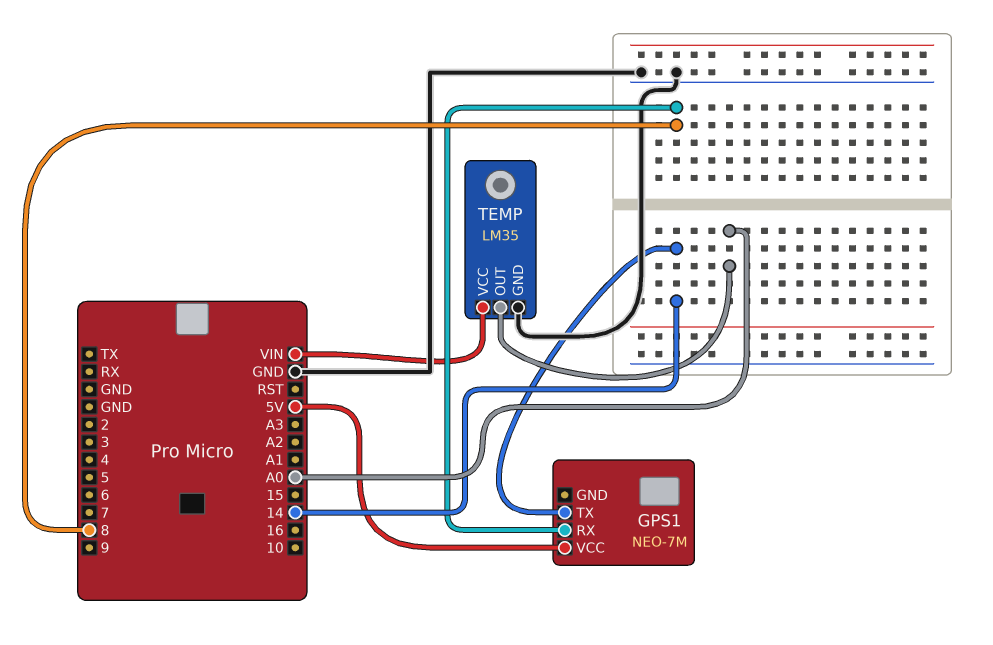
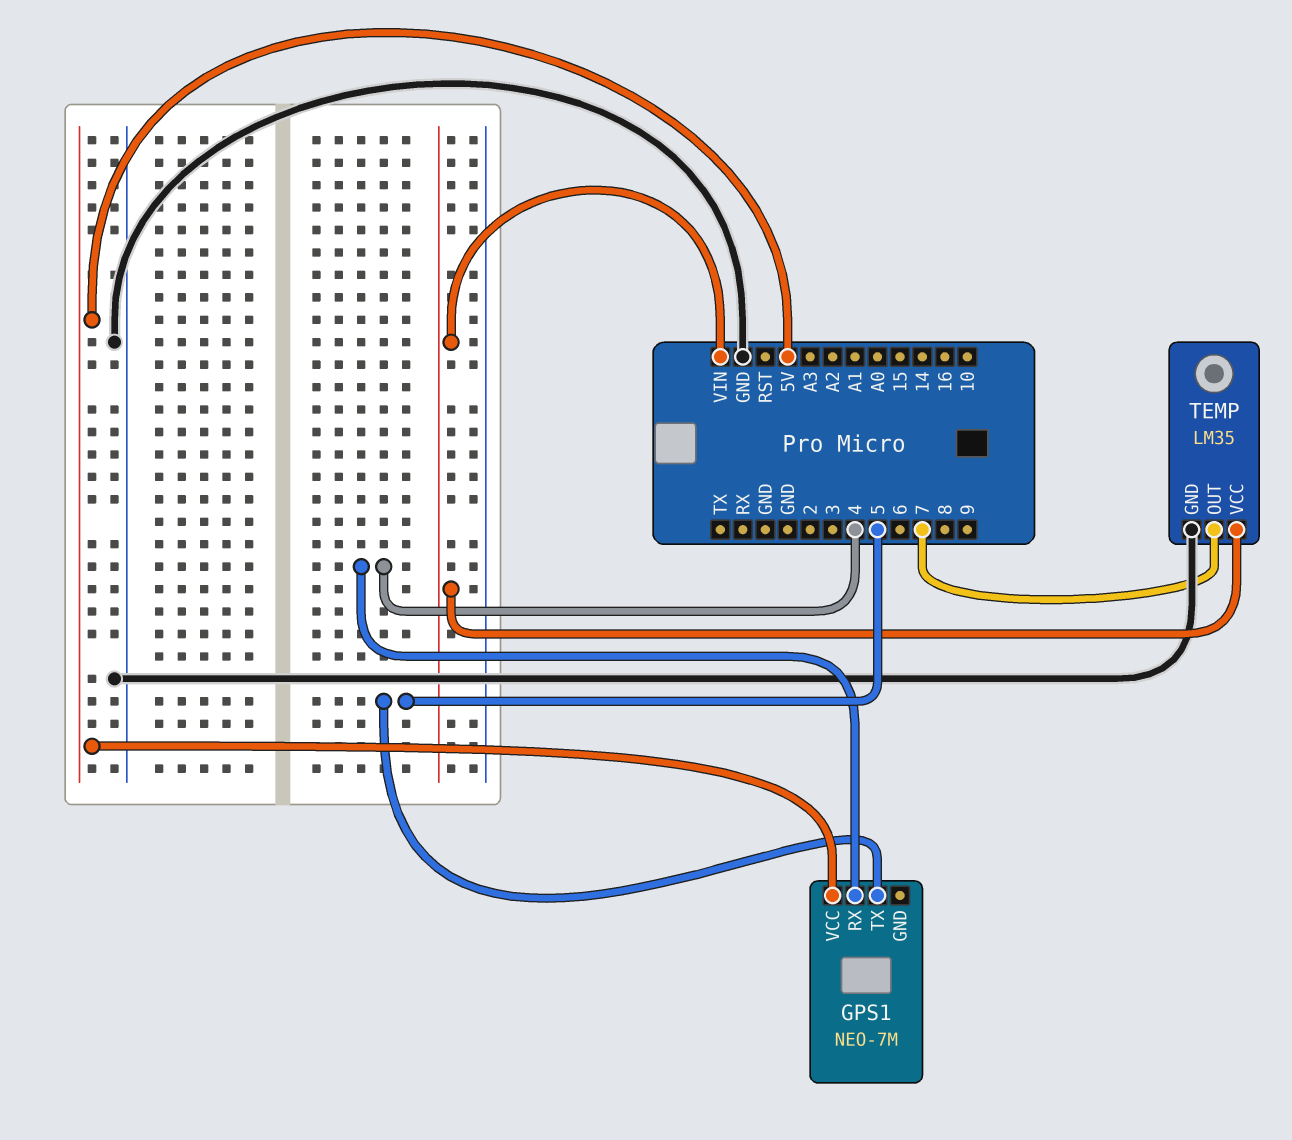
GPS1 pin RX: 8 -> 4
GPS1 pin TX: 14 -> 5
TEMP pin OUT: A0 -> 7

